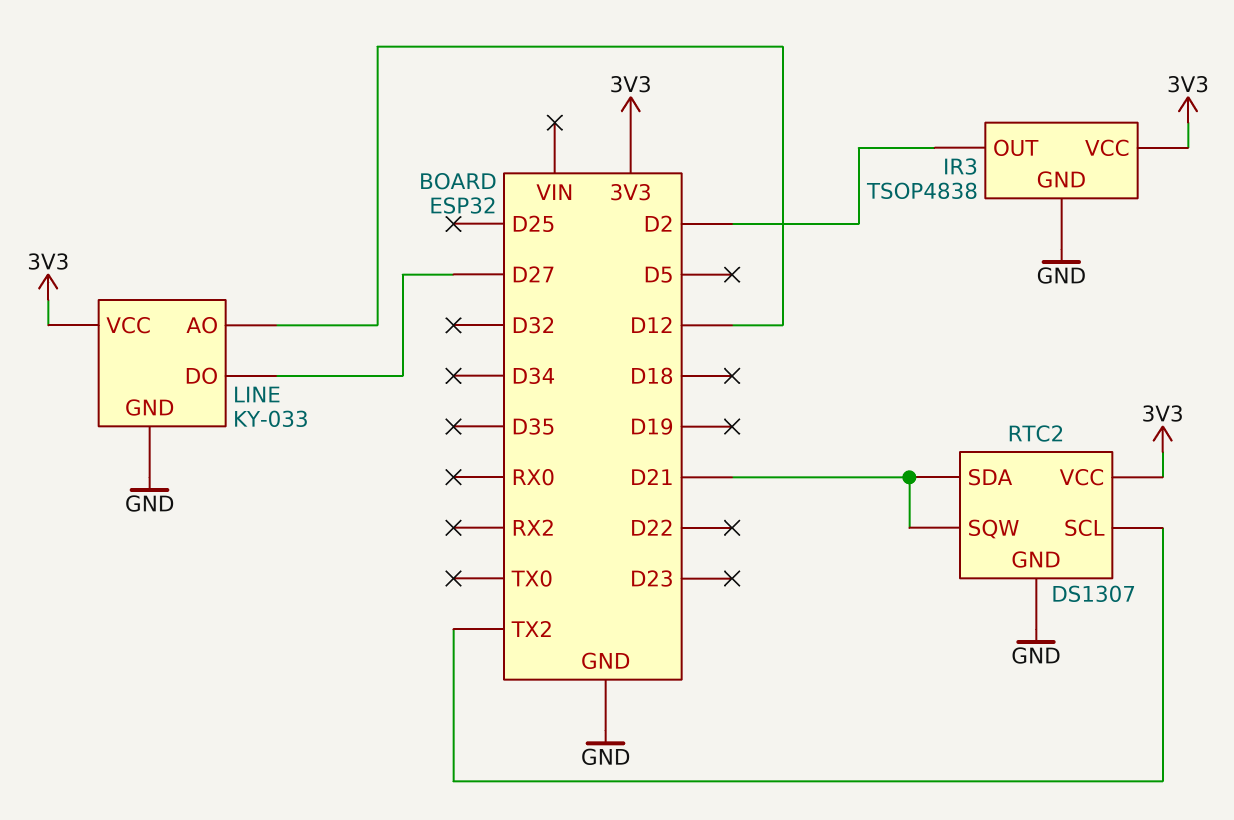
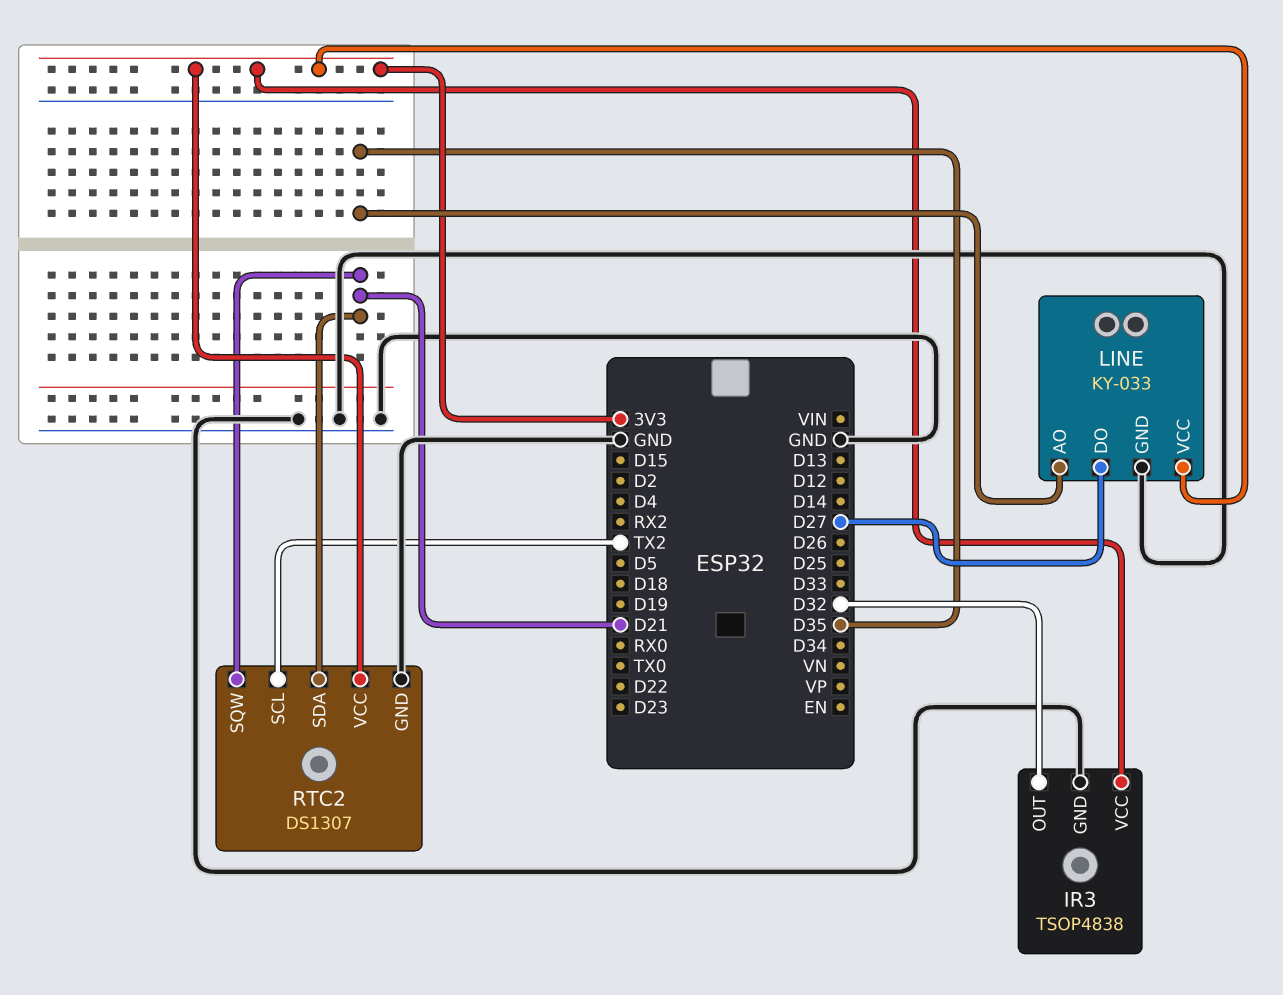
IR3 pin OUT: D2 -> D32
LINE pin AO: D12 -> D35

